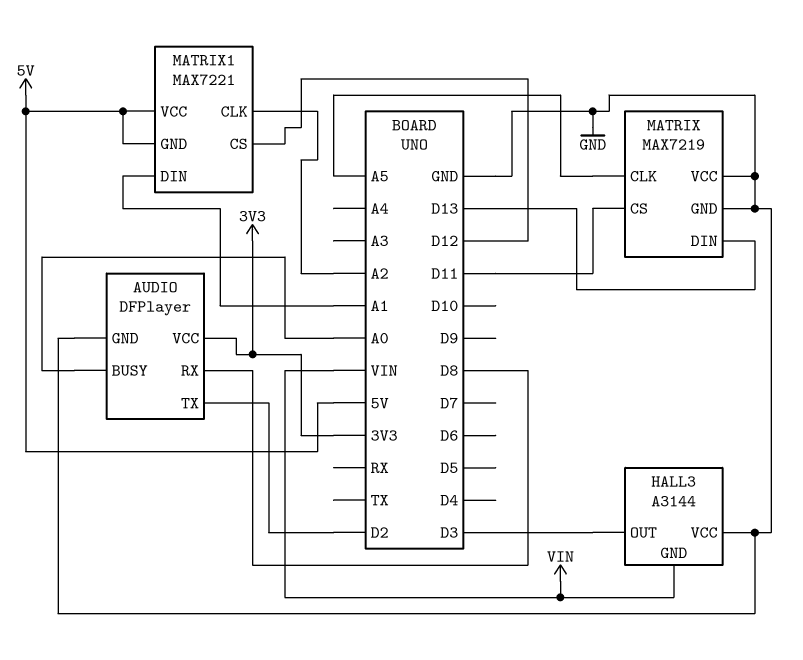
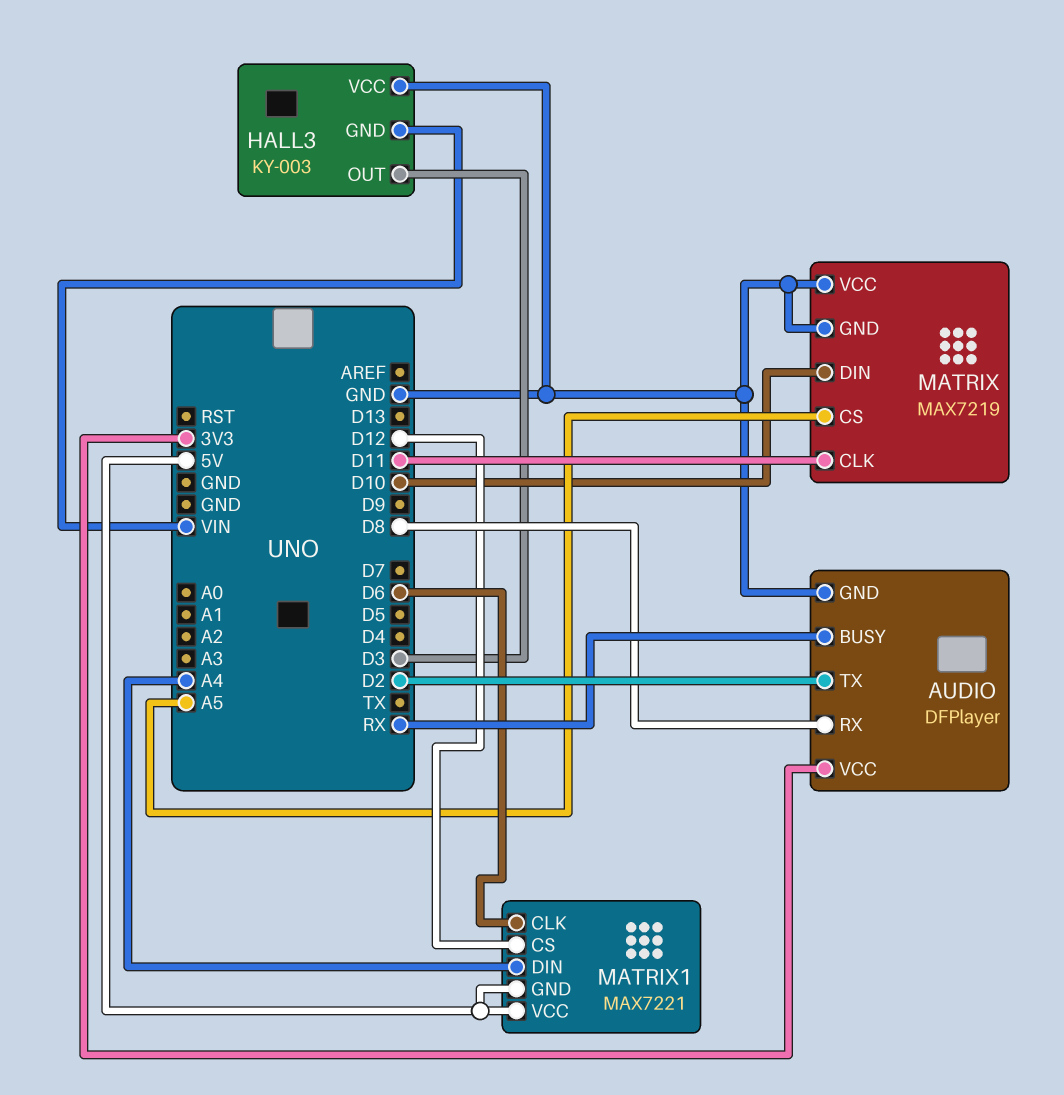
AUDIO pin BUSY: A0 -> RX
HALL3: A3144 -> KY-003
MATRIX pin CLK: A5 -> D11
MATRIX pin CS: D11 -> A5
MATRIX pin DIN: D13 -> D10
MATRIX1 pin CLK: A2 -> D6
MATRIX1 pin DIN: A1 -> A4

